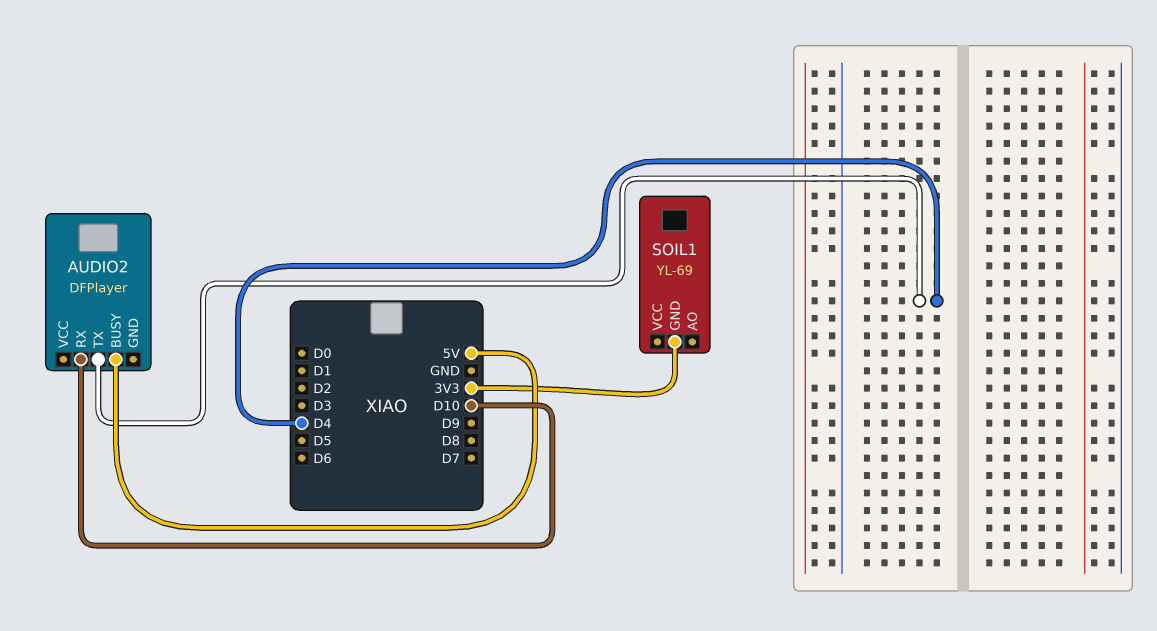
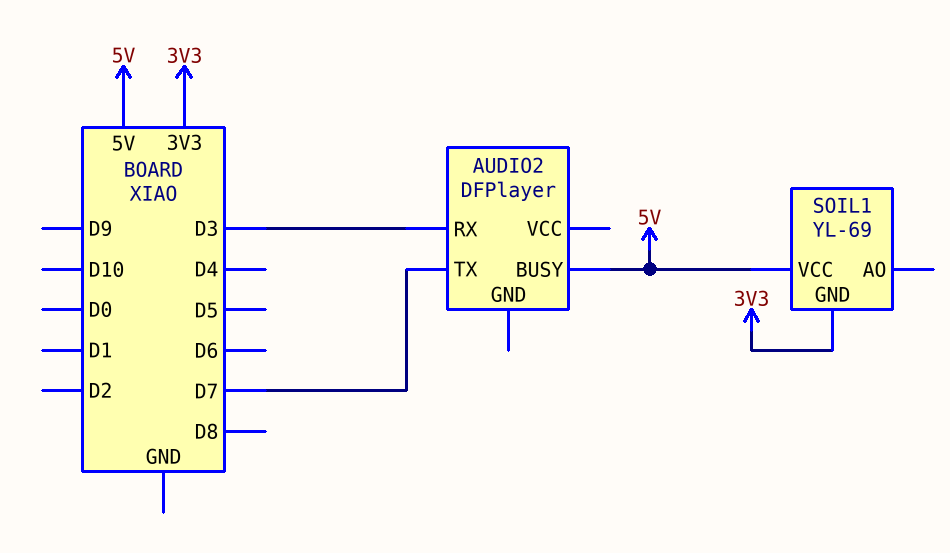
AUDIO2 pin RX: D10 -> D3
AUDIO2 pin TX: D4 -> D7
SOIL1 pin VCC: none -> 5V

